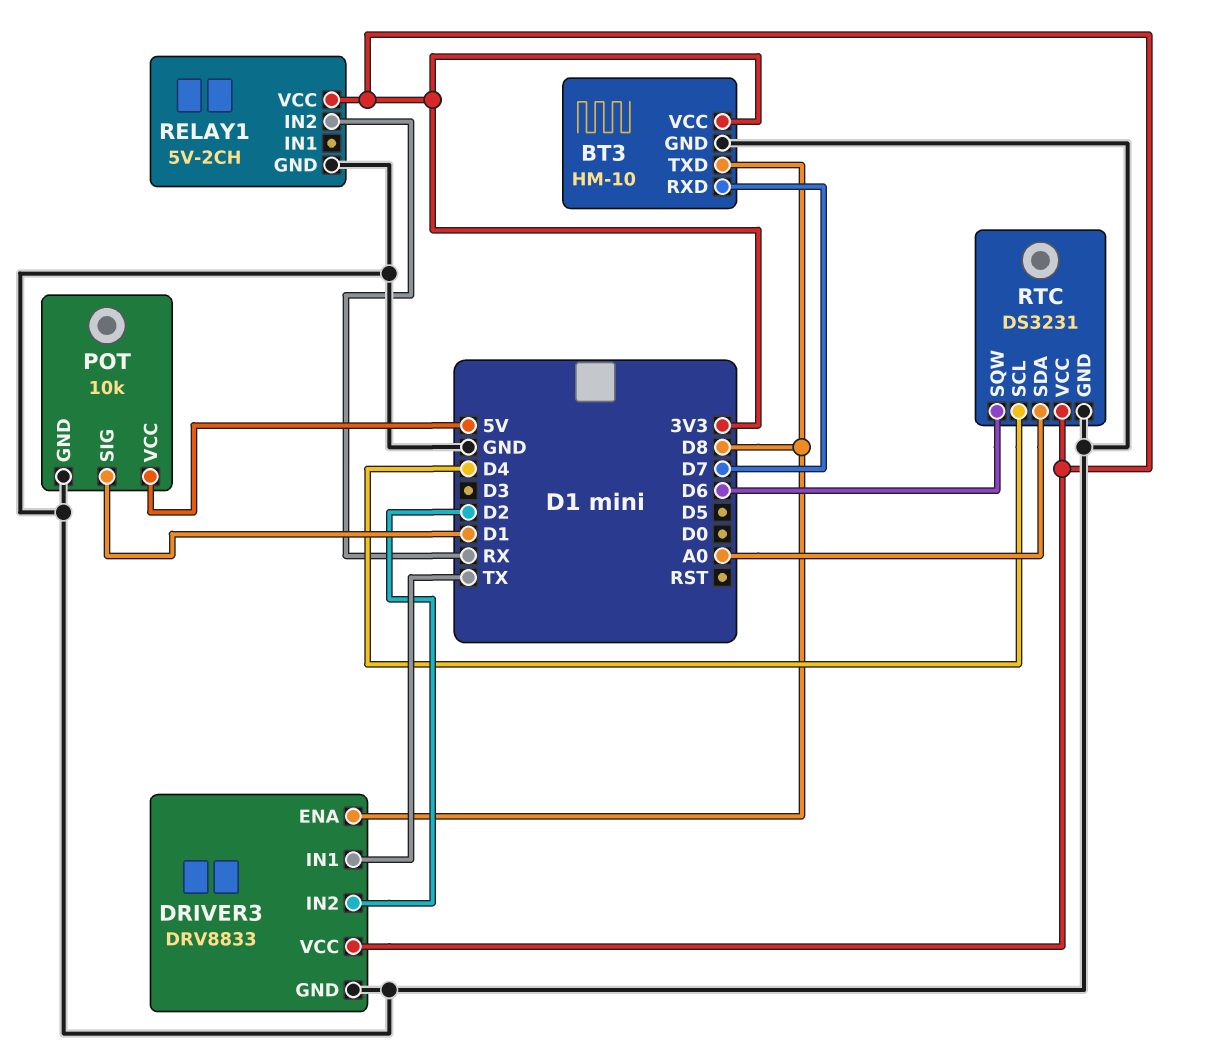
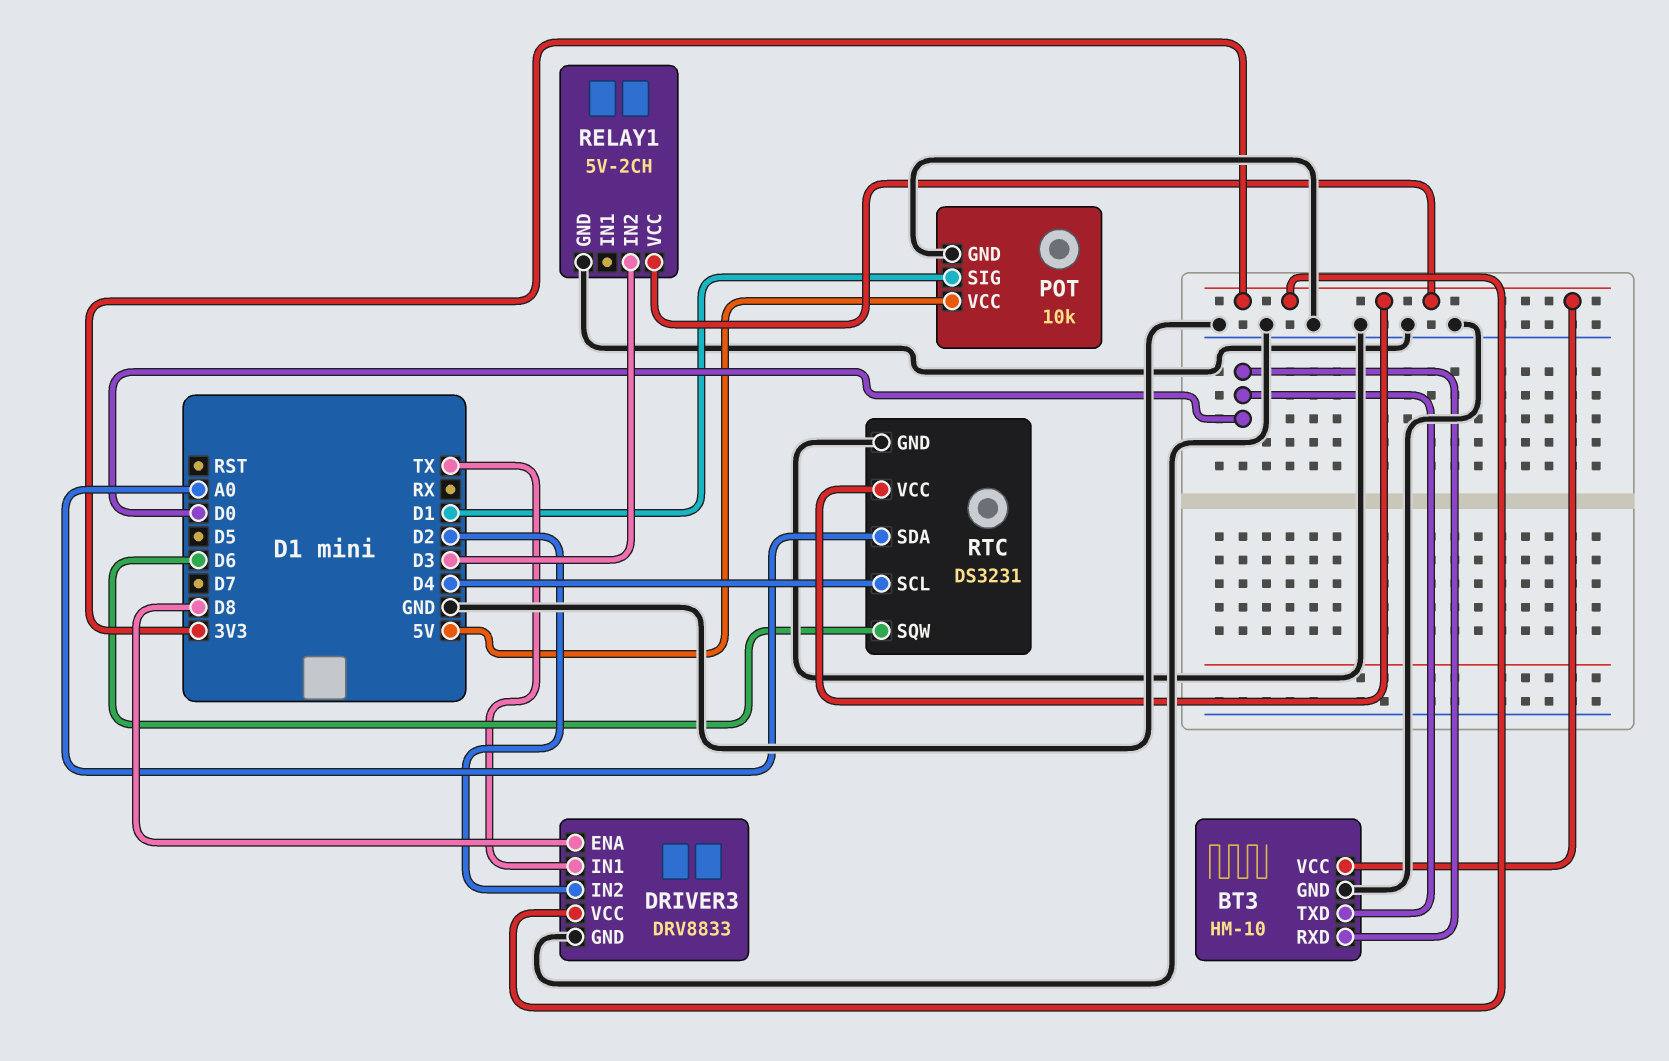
BT3 pin RXD: D7 -> D0
BT3 pin TXD: D8 -> D0
RELAY1 pin IN2: RX -> D3

